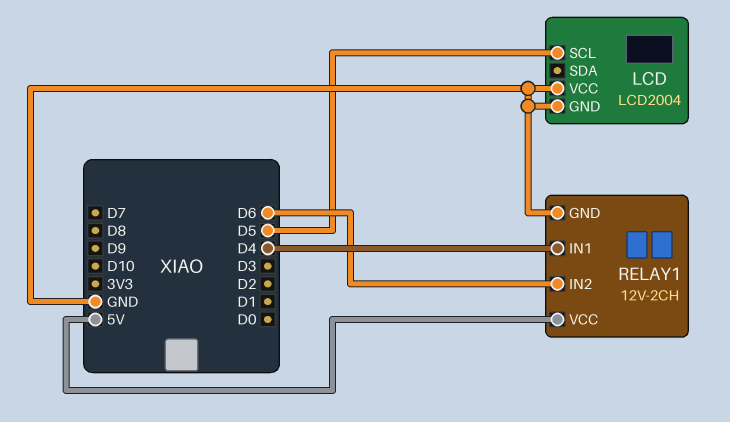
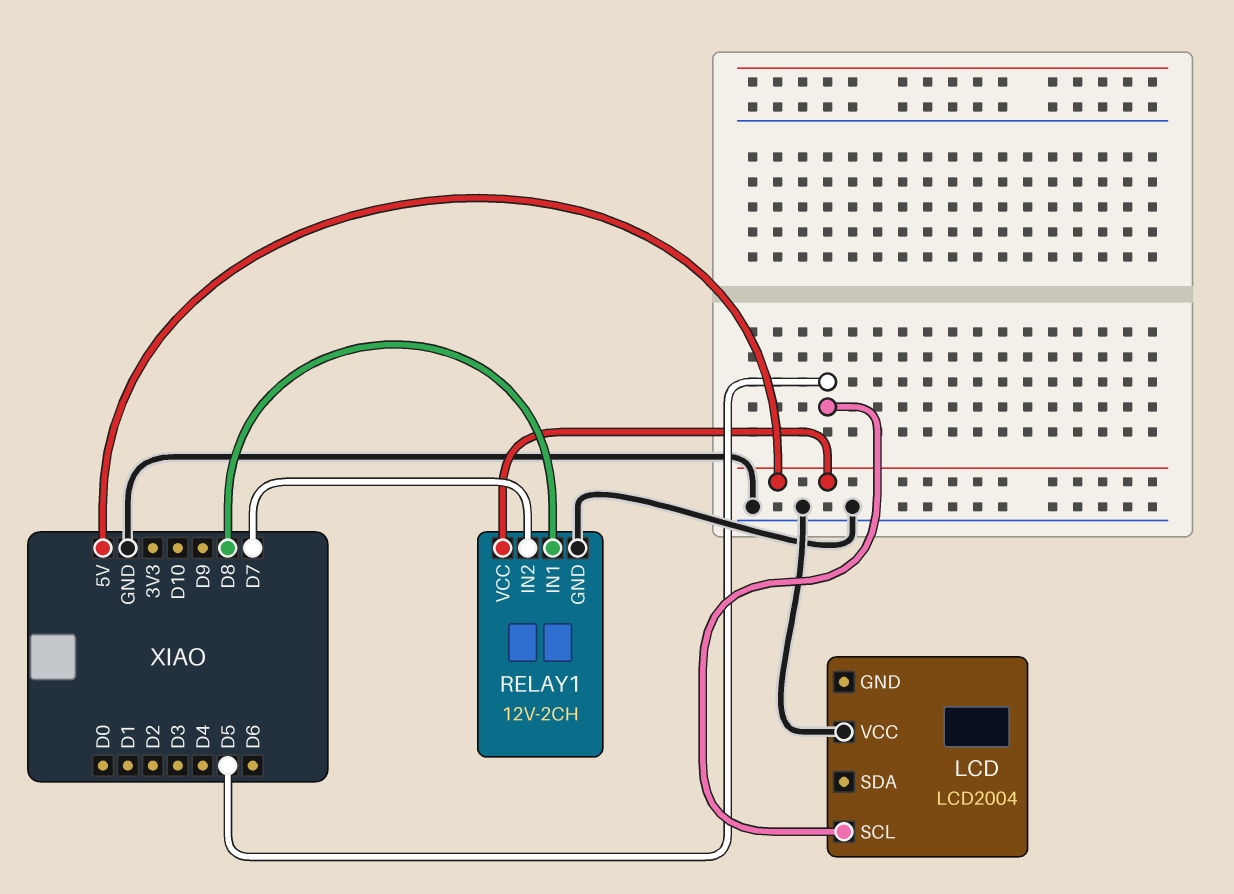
LCD pin GND: GND -> none
RELAY1 pin IN1: D4 -> D8
RELAY1 pin IN2: D6 -> D7

